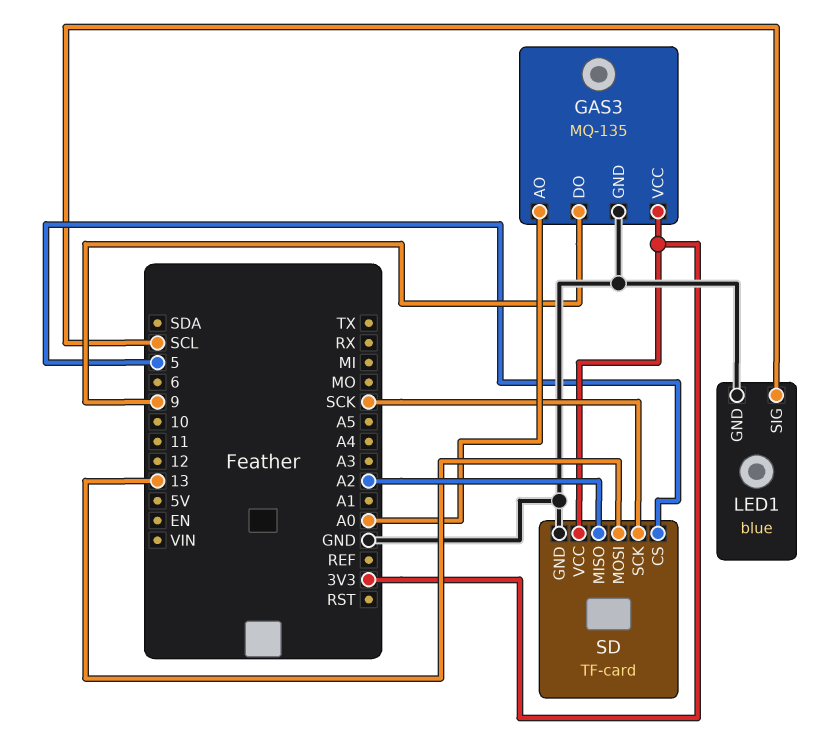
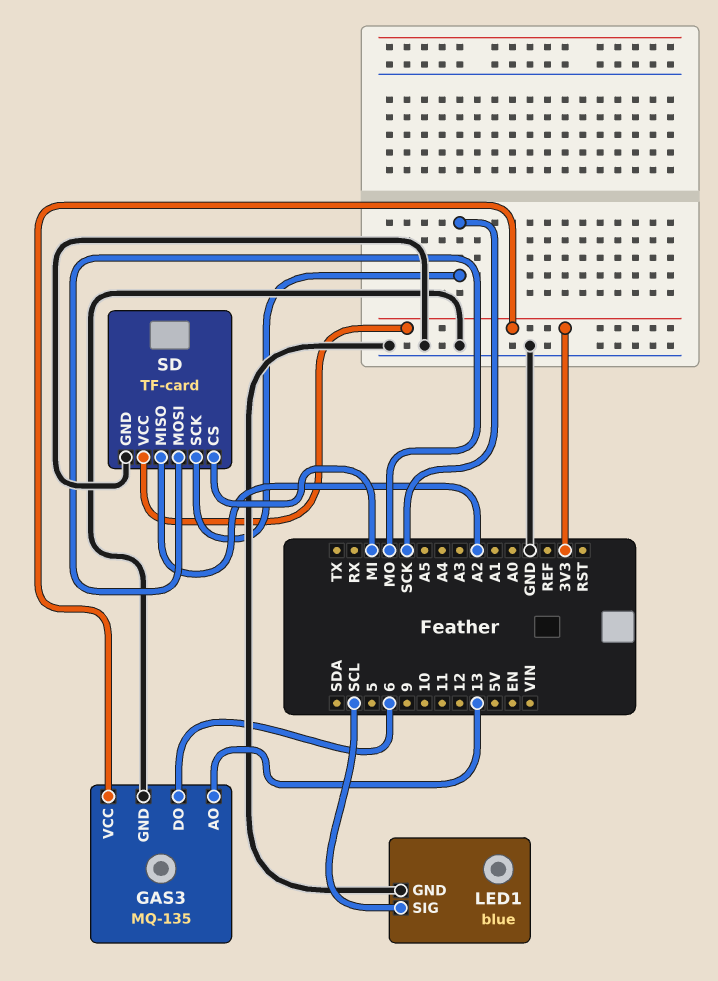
GAS3 pin AO: A0 -> 13
GAS3 pin DO: 9 -> 6
SD pin CS: 5 -> MI
SD pin MOSI: 13 -> MO

